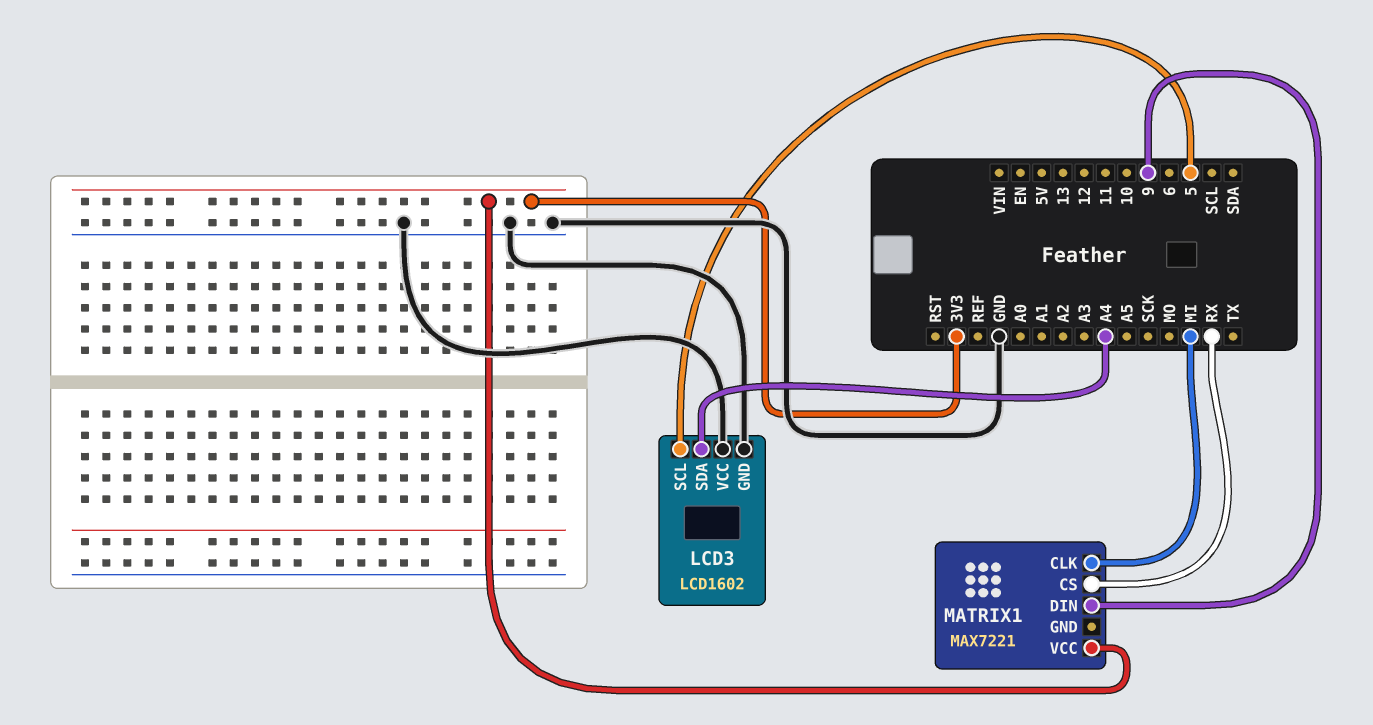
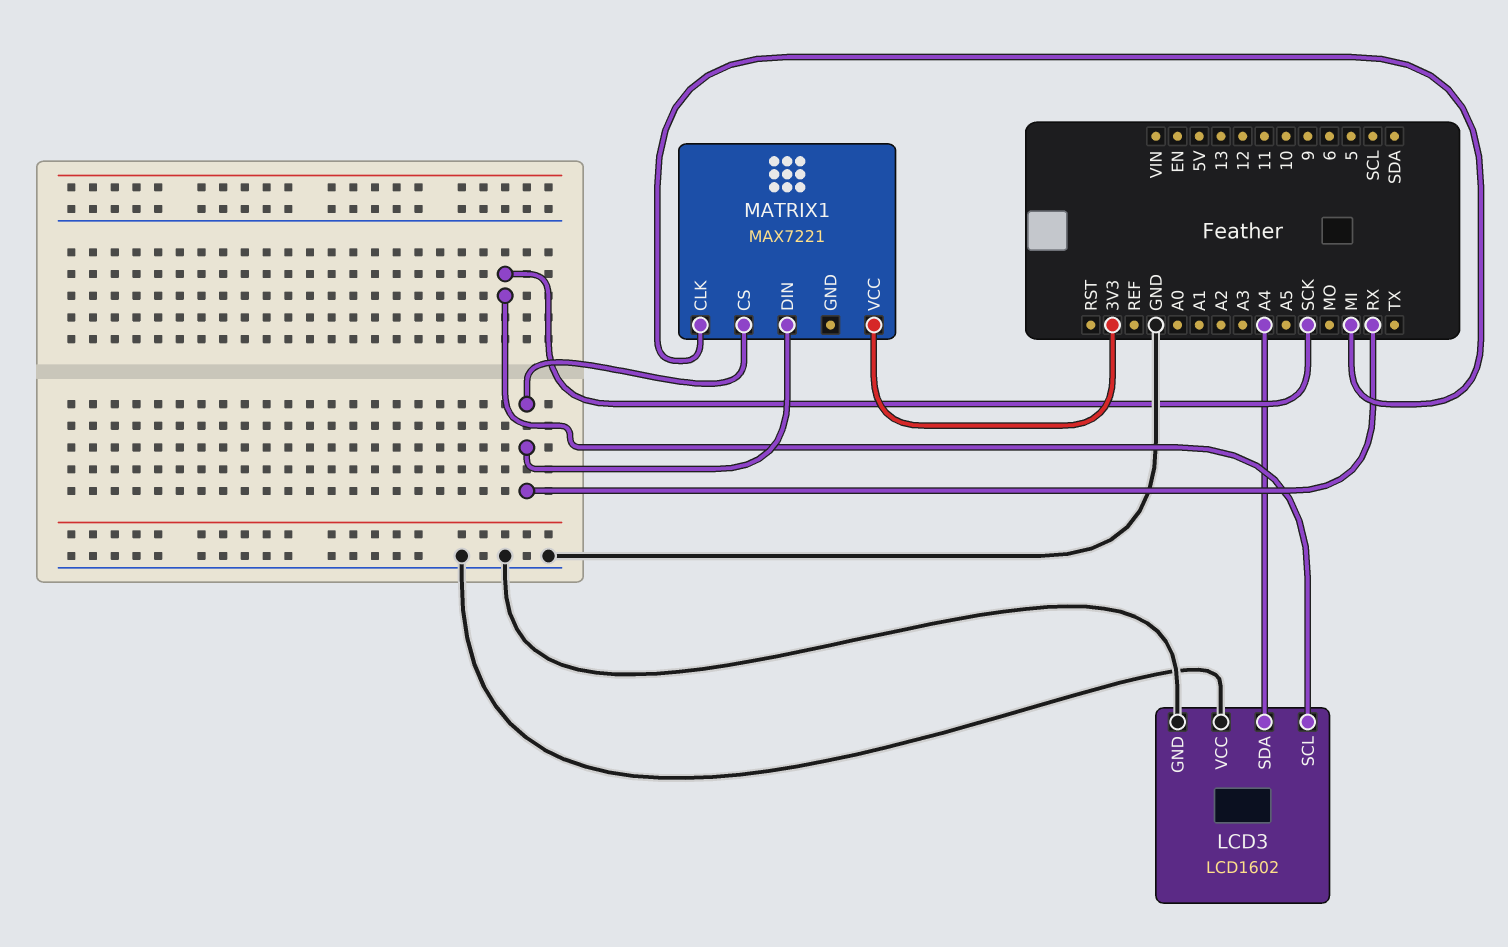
LCD3 pin SCL: 5 -> SCK
MATRIX1 pin DIN: 9 -> RX

